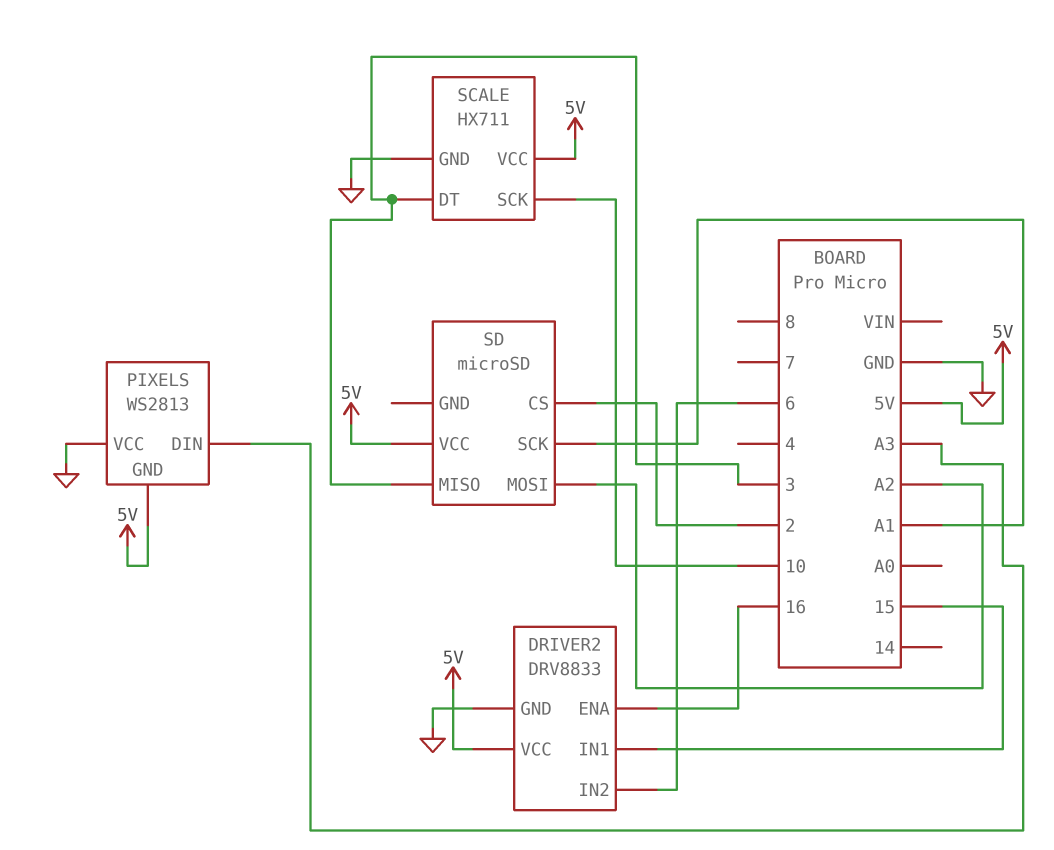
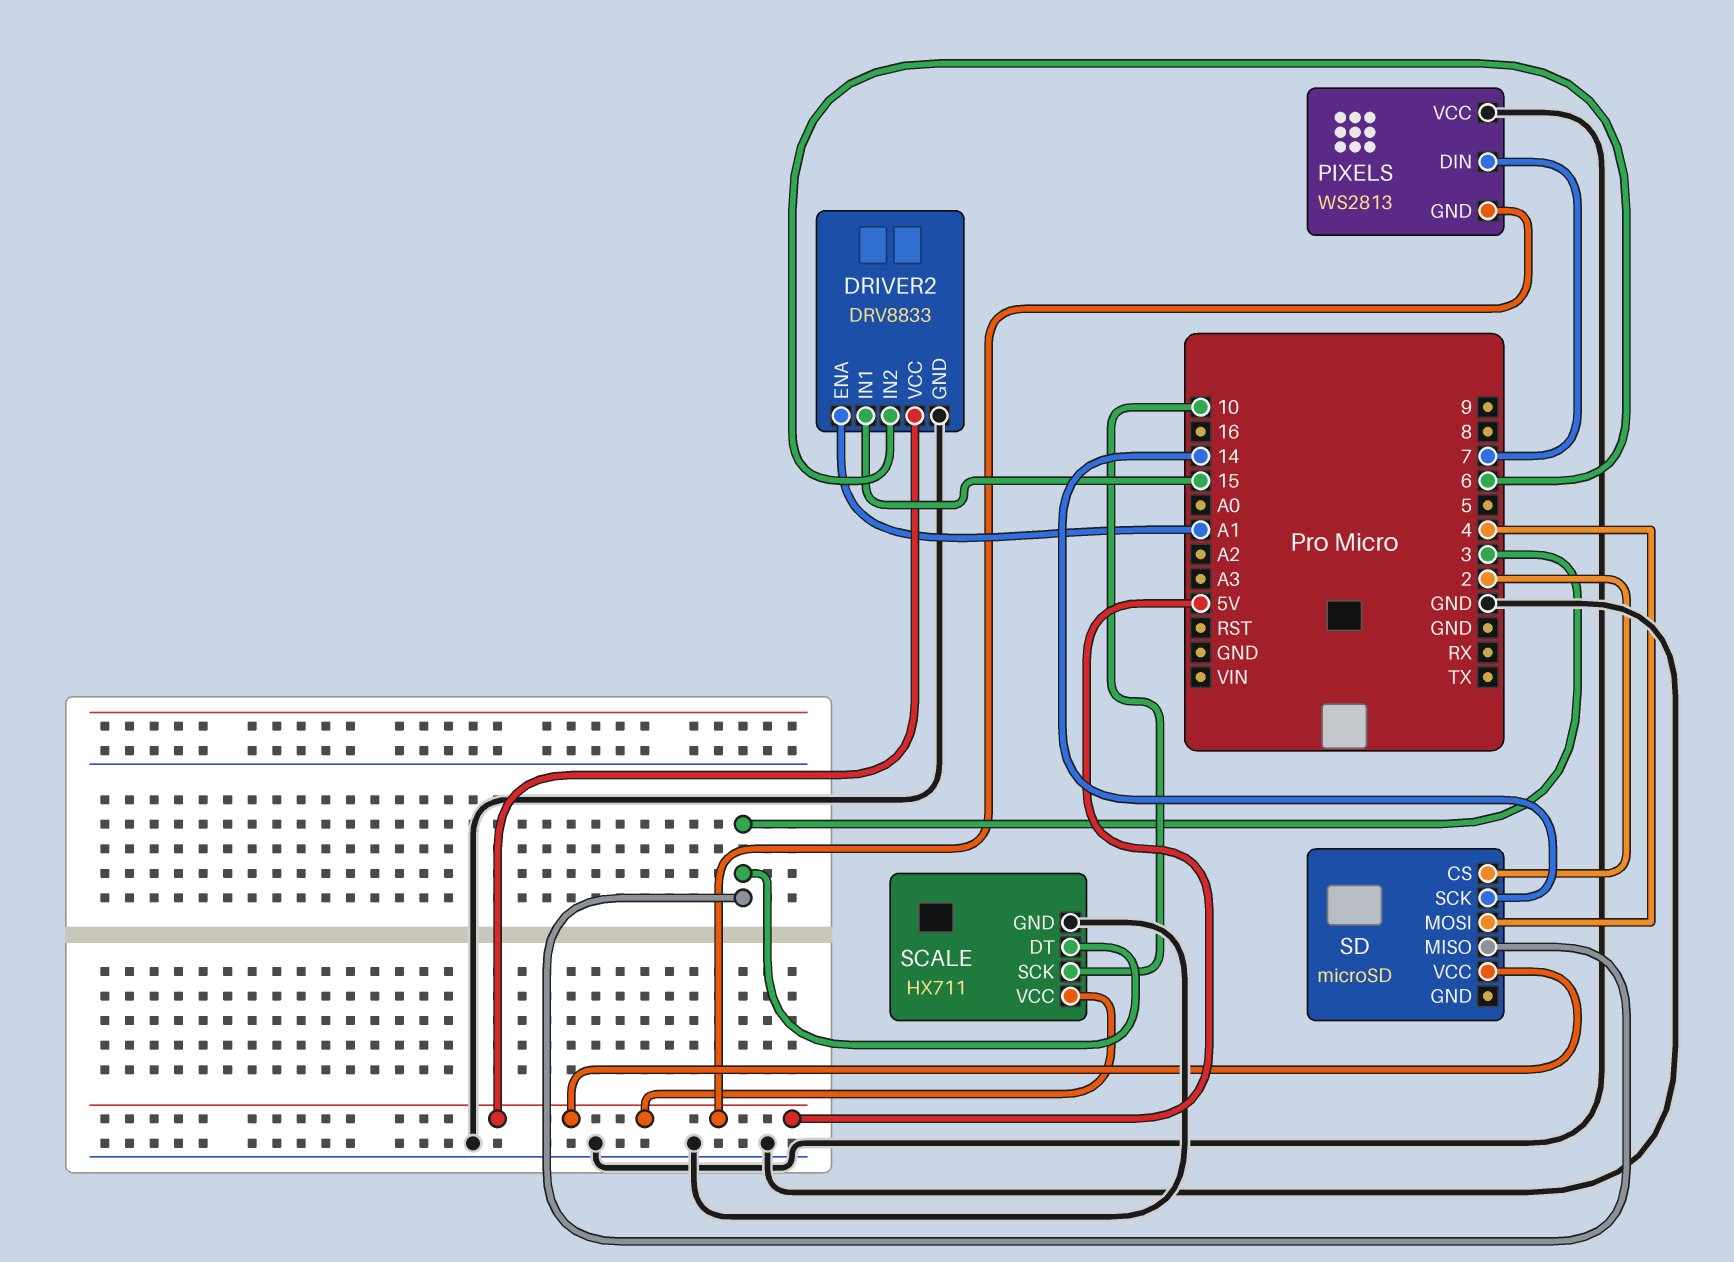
DRIVER2 pin ENA: 16 -> A1
PIXELS pin DIN: A3 -> 7
SD pin MOSI: A2 -> 4
SD pin SCK: A1 -> 14

